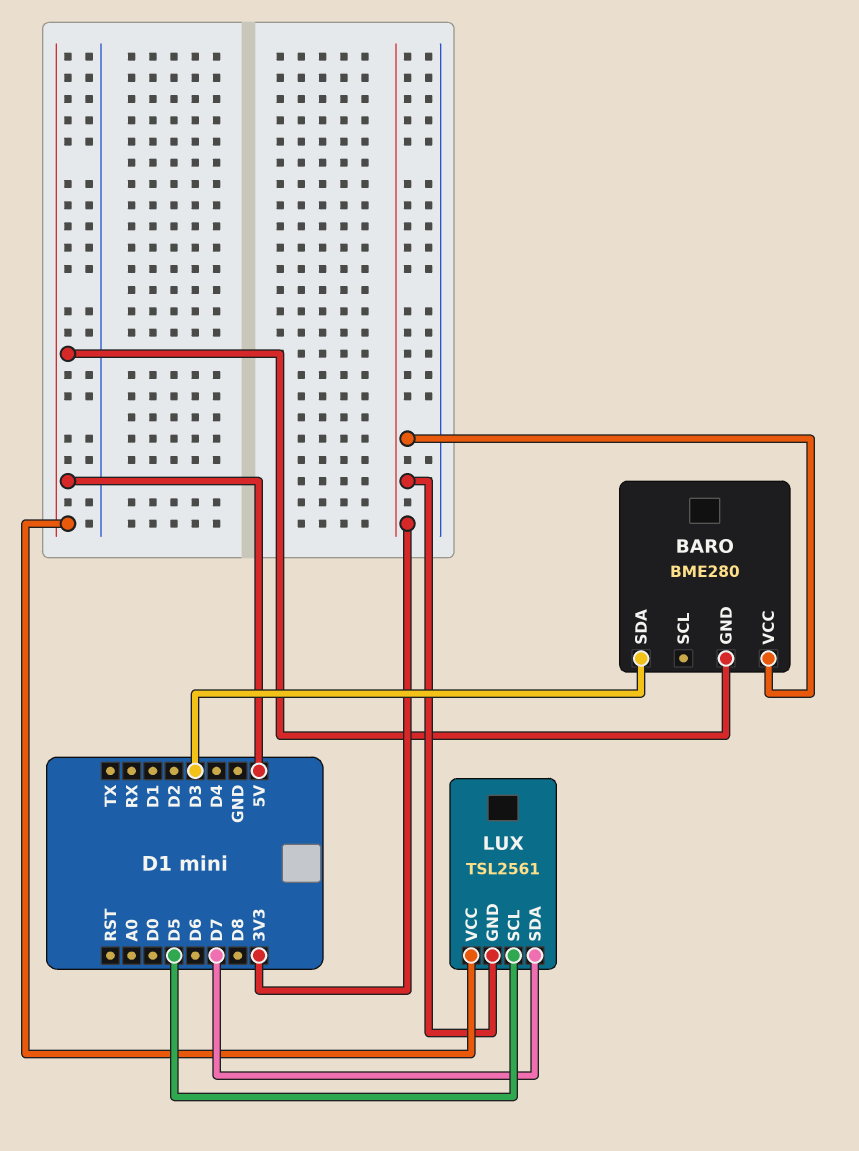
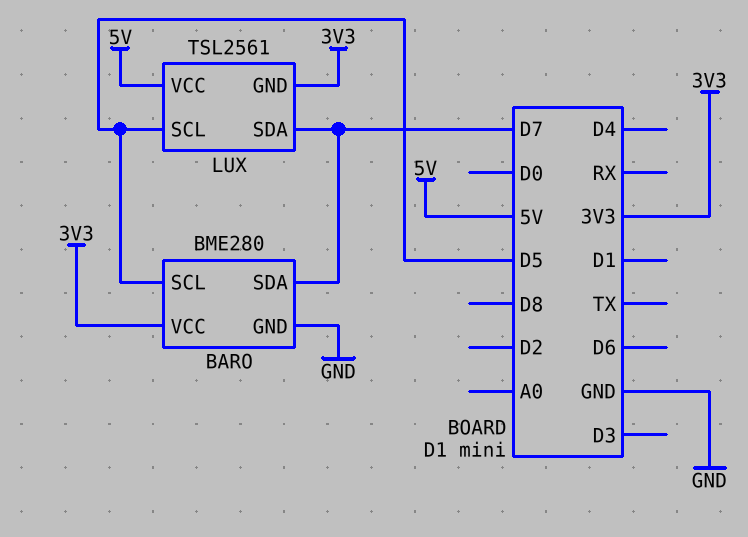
BARO pin GND: 5V -> GND
BARO pin SCL: none -> D5
BARO pin SDA: D3 -> D7

